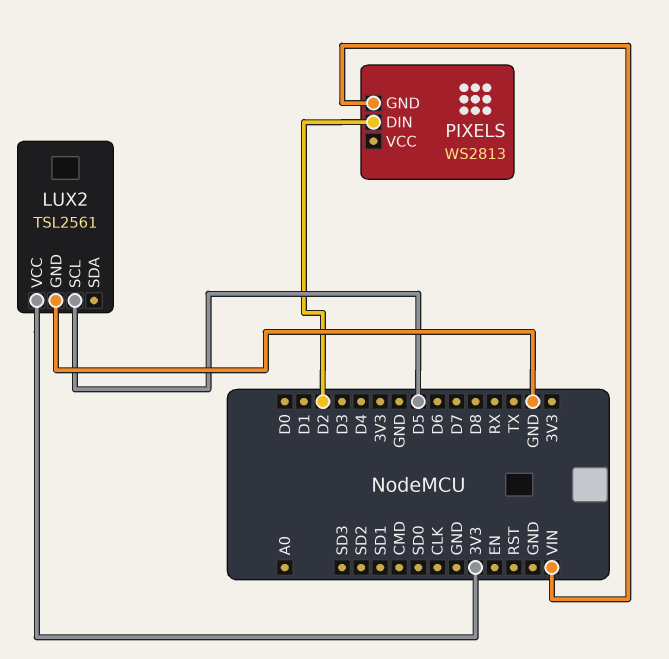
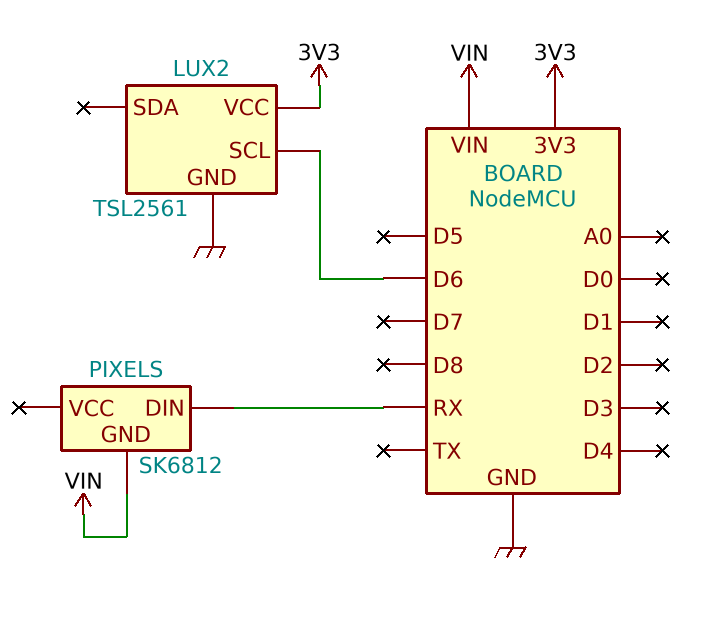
LUX2 pin SCL: D5 -> D6
PIXELS: WS2813 -> SK6812
PIXELS pin DIN: D2 -> RX

